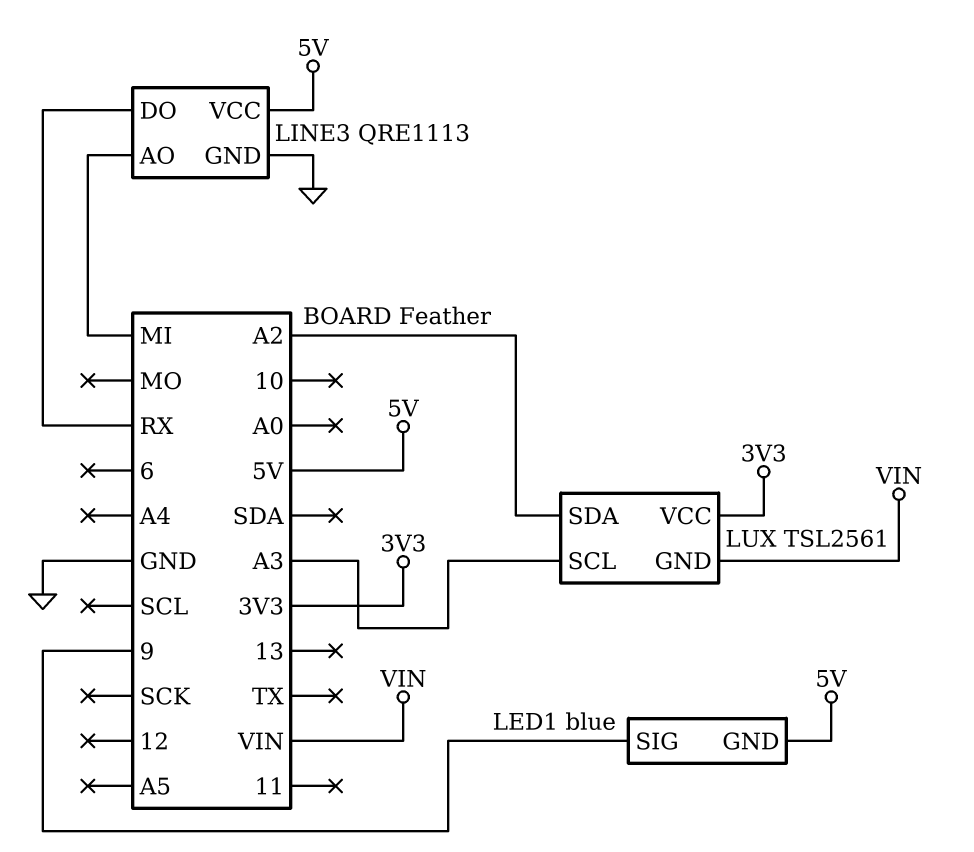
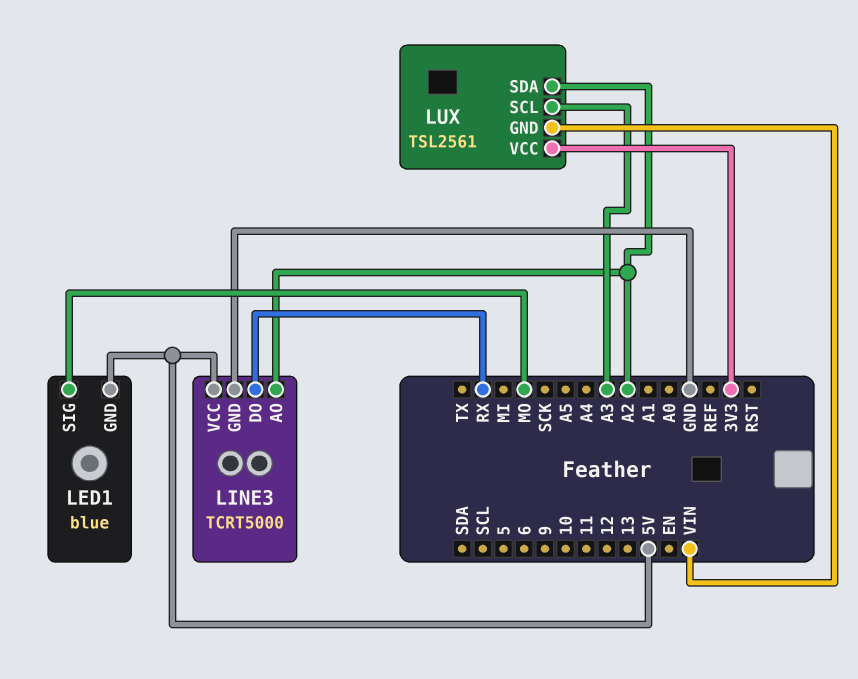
LED1 pin SIG: 9 -> MO
LINE3: QRE1113 -> TCRT5000
LINE3 pin AO: MI -> A2

